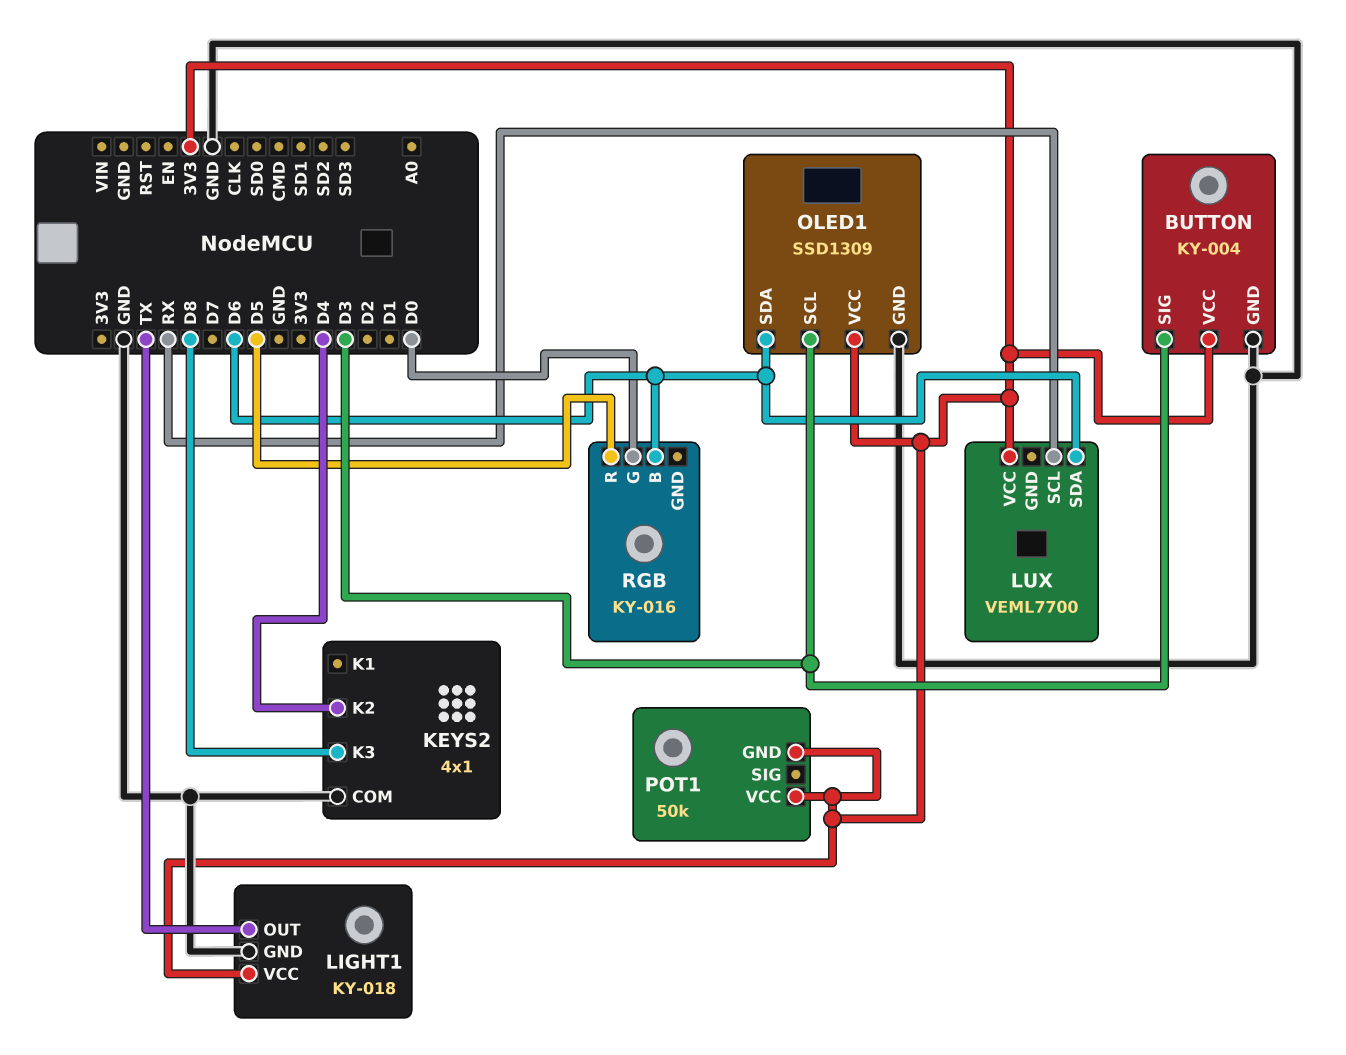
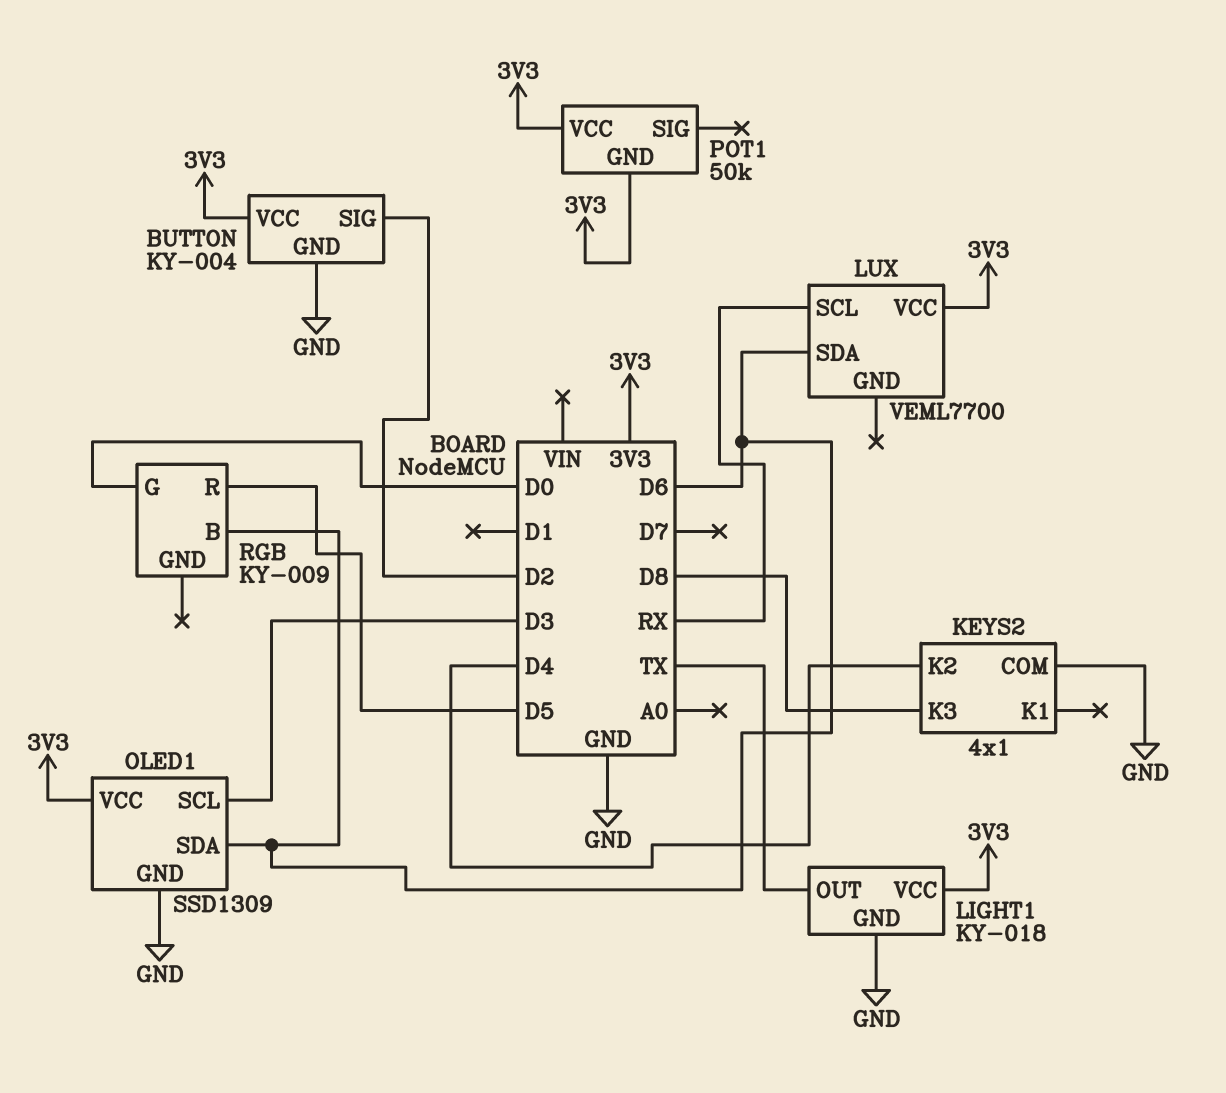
BUTTON pin SIG: D3 -> D2
RGB: KY-016 -> KY-009

